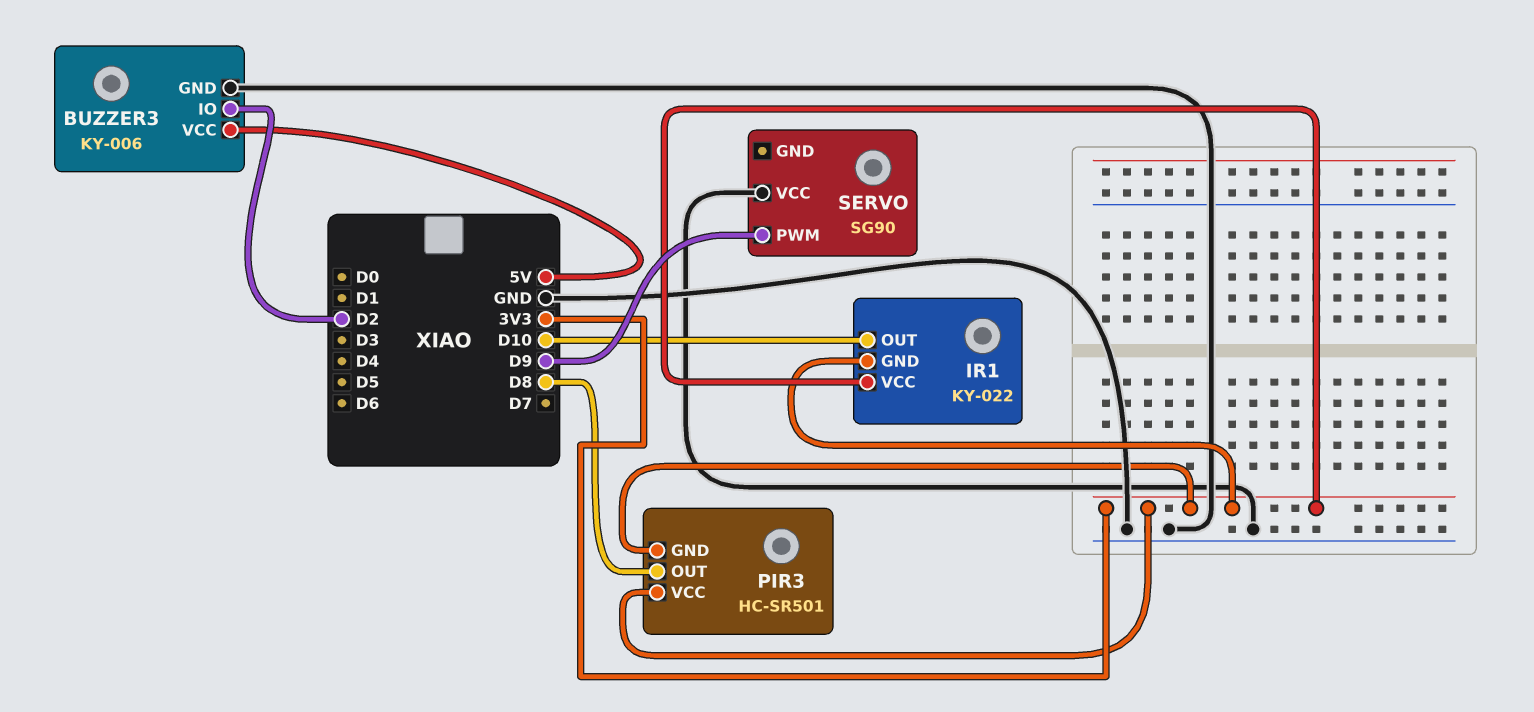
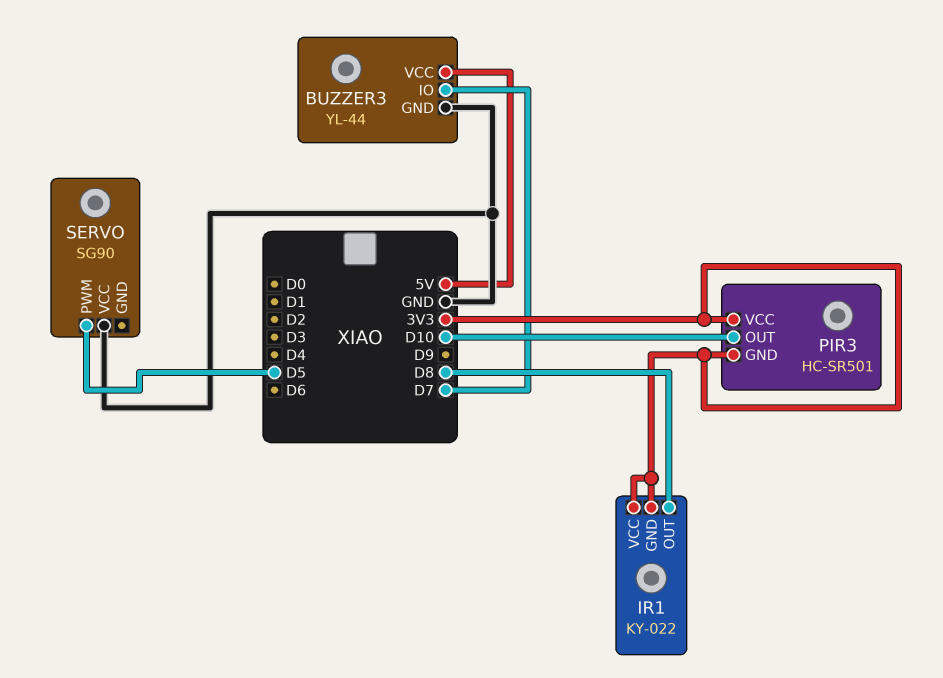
BUZZER3: KY-006 -> YL-44
BUZZER3 pin IO: D2 -> D7
IR1 pin OUT: D10 -> D8
PIR3 pin OUT: D8 -> D10
SERVO pin PWM: D9 -> D5

